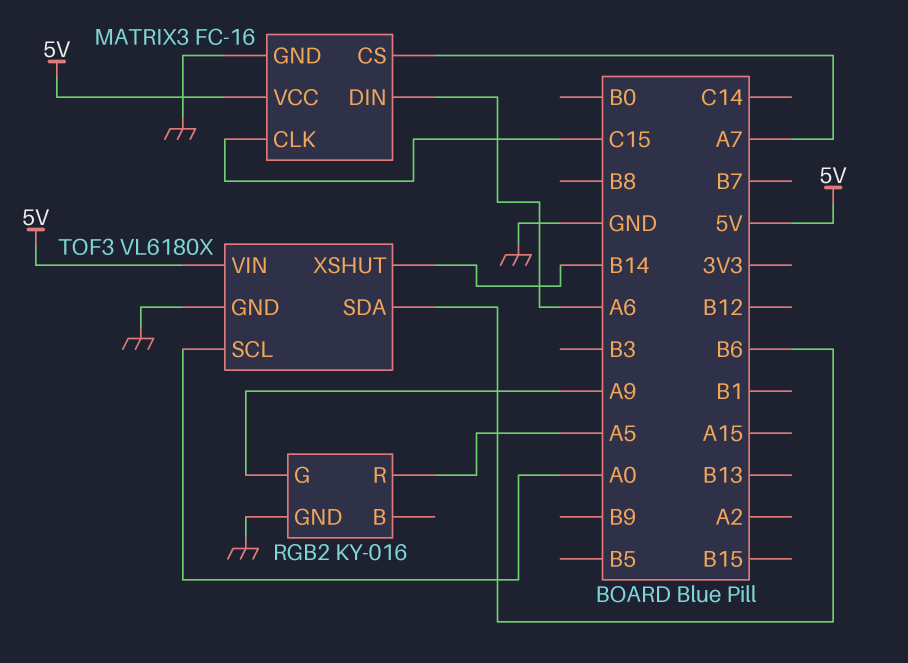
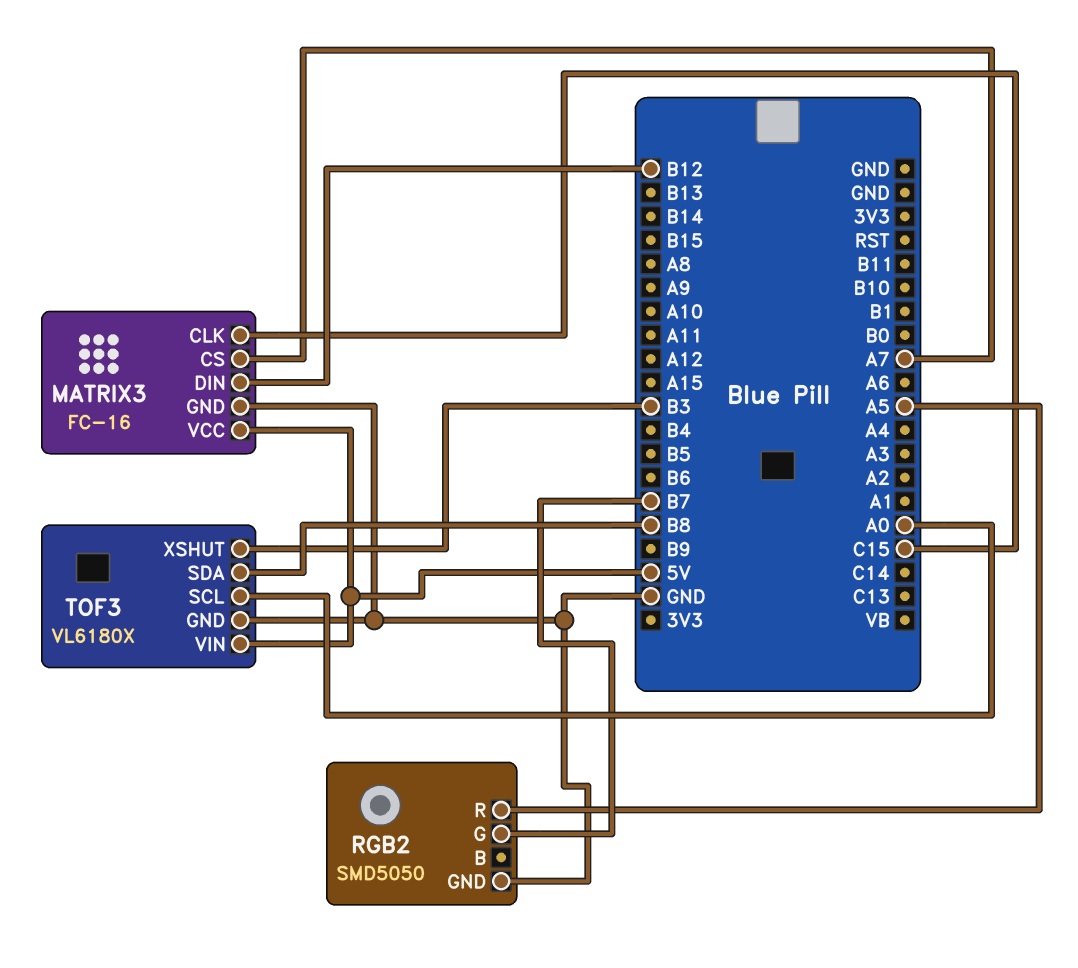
MATRIX3 pin DIN: A6 -> B12
RGB2: KY-016 -> SMD5050
RGB2 pin G: A9 -> B7
TOF3 pin SDA: B6 -> B8
TOF3 pin XSHUT: B14 -> B3

